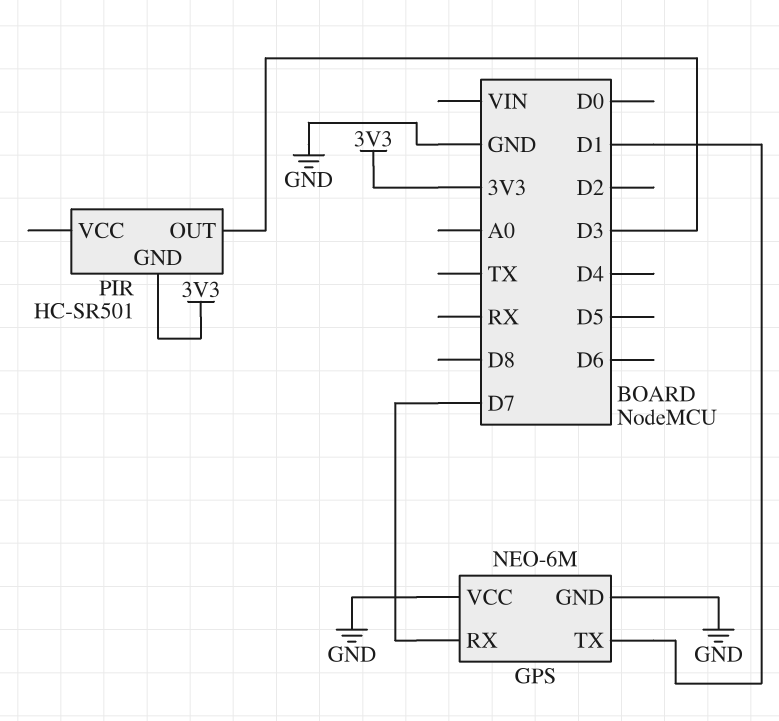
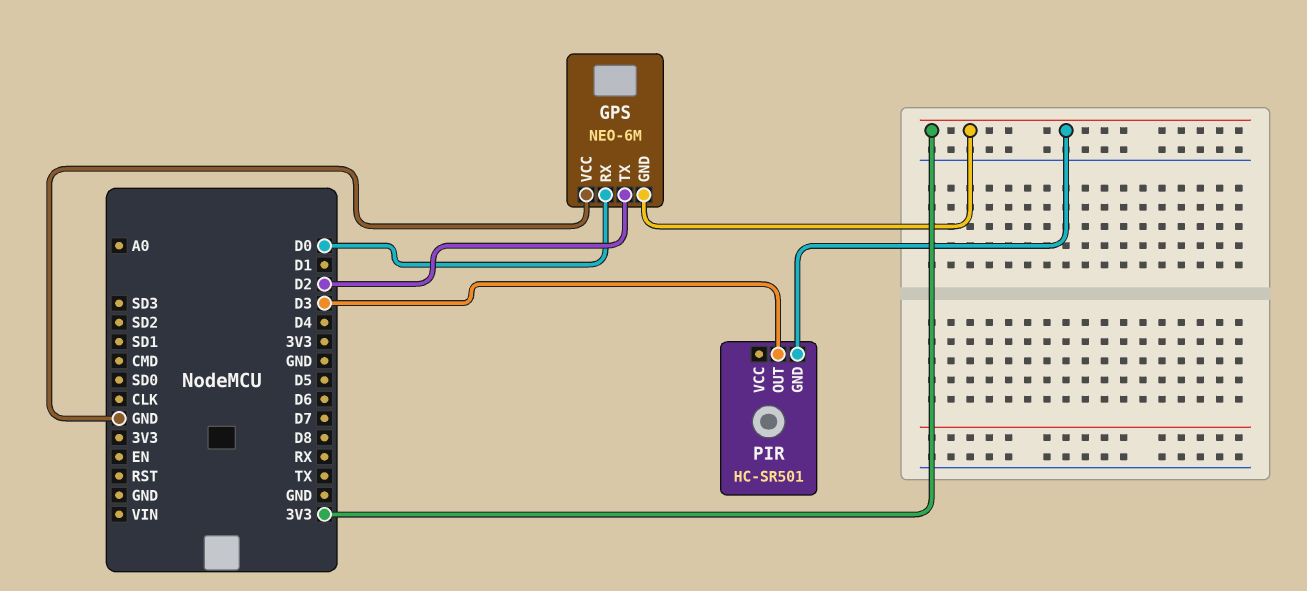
GPS pin GND: GND -> 3V3
GPS pin RX: D7 -> D0
GPS pin TX: D1 -> D2

